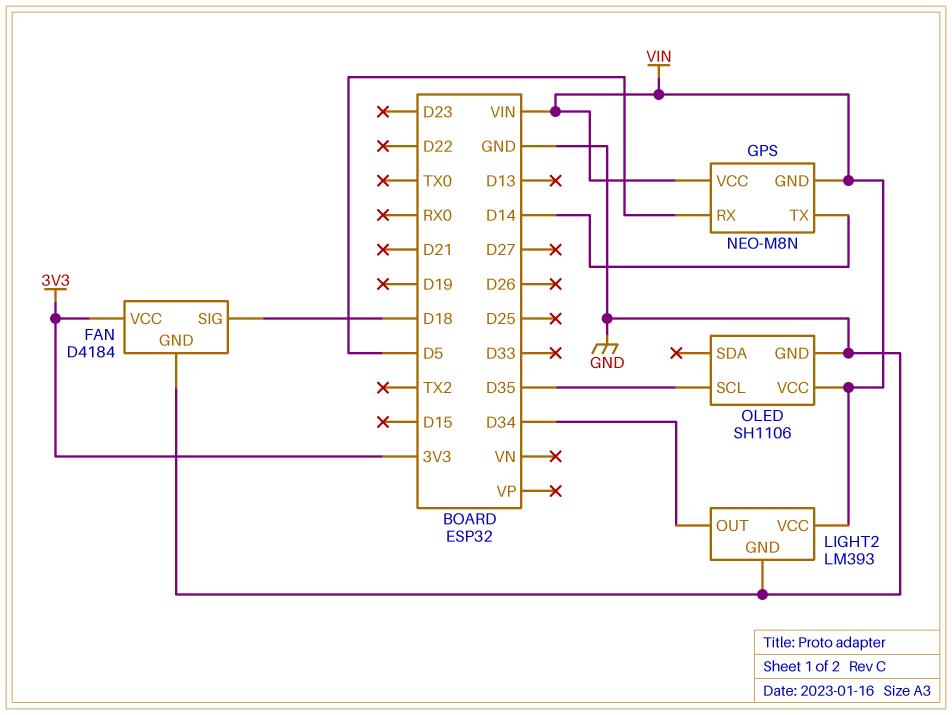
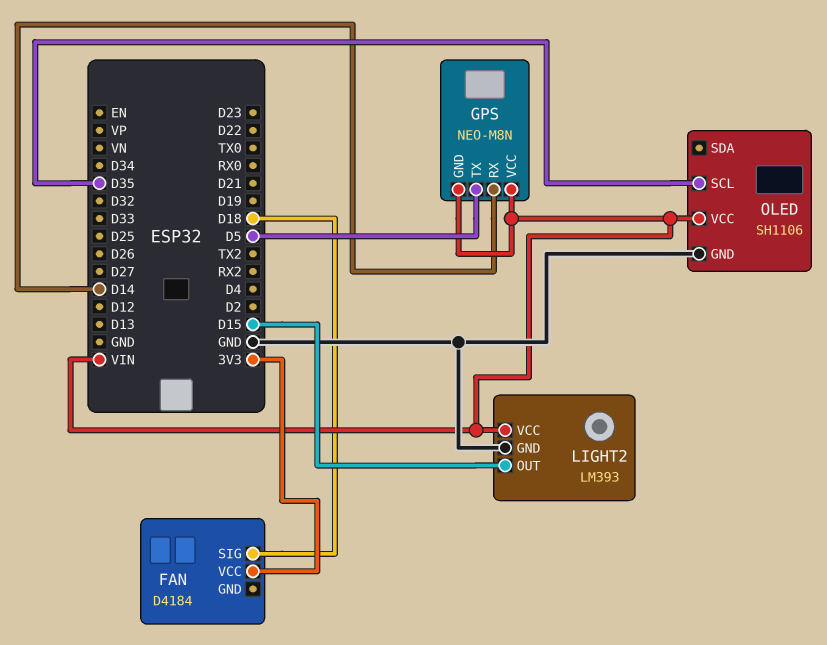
FAN pin GND: GND -> none
GPS pin RX: D5 -> D14
GPS pin TX: D14 -> D5
LIGHT2 pin OUT: D34 -> D15

